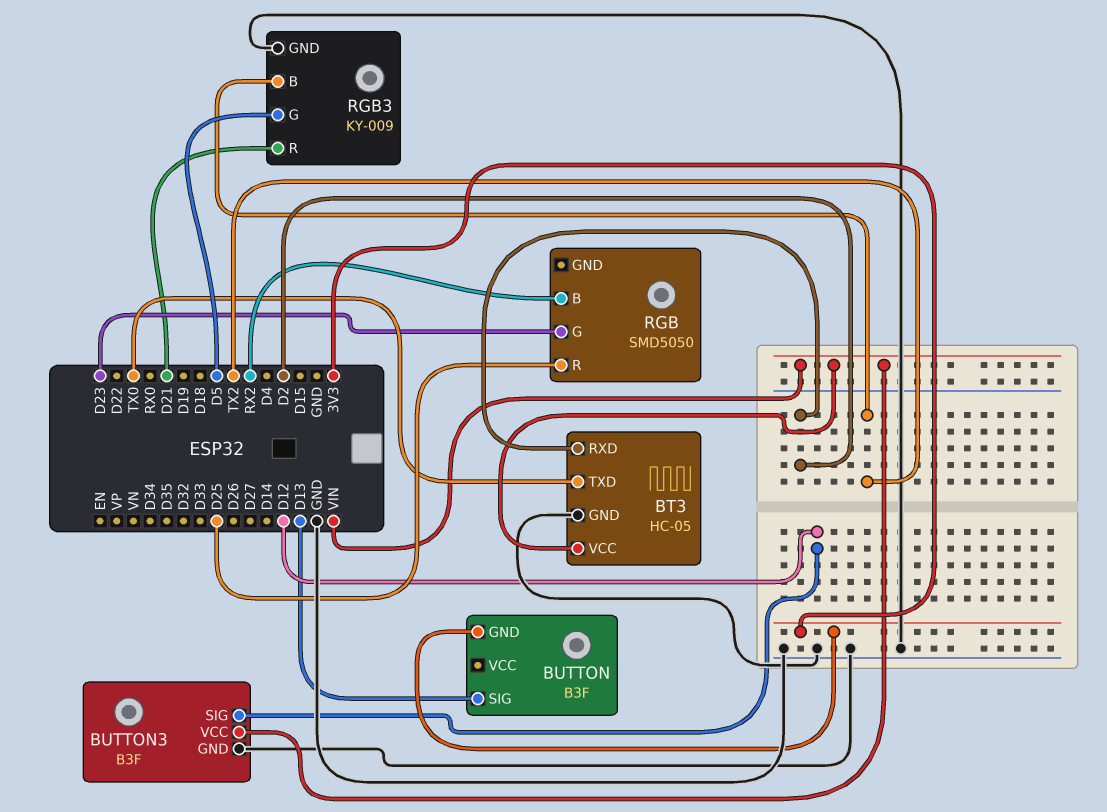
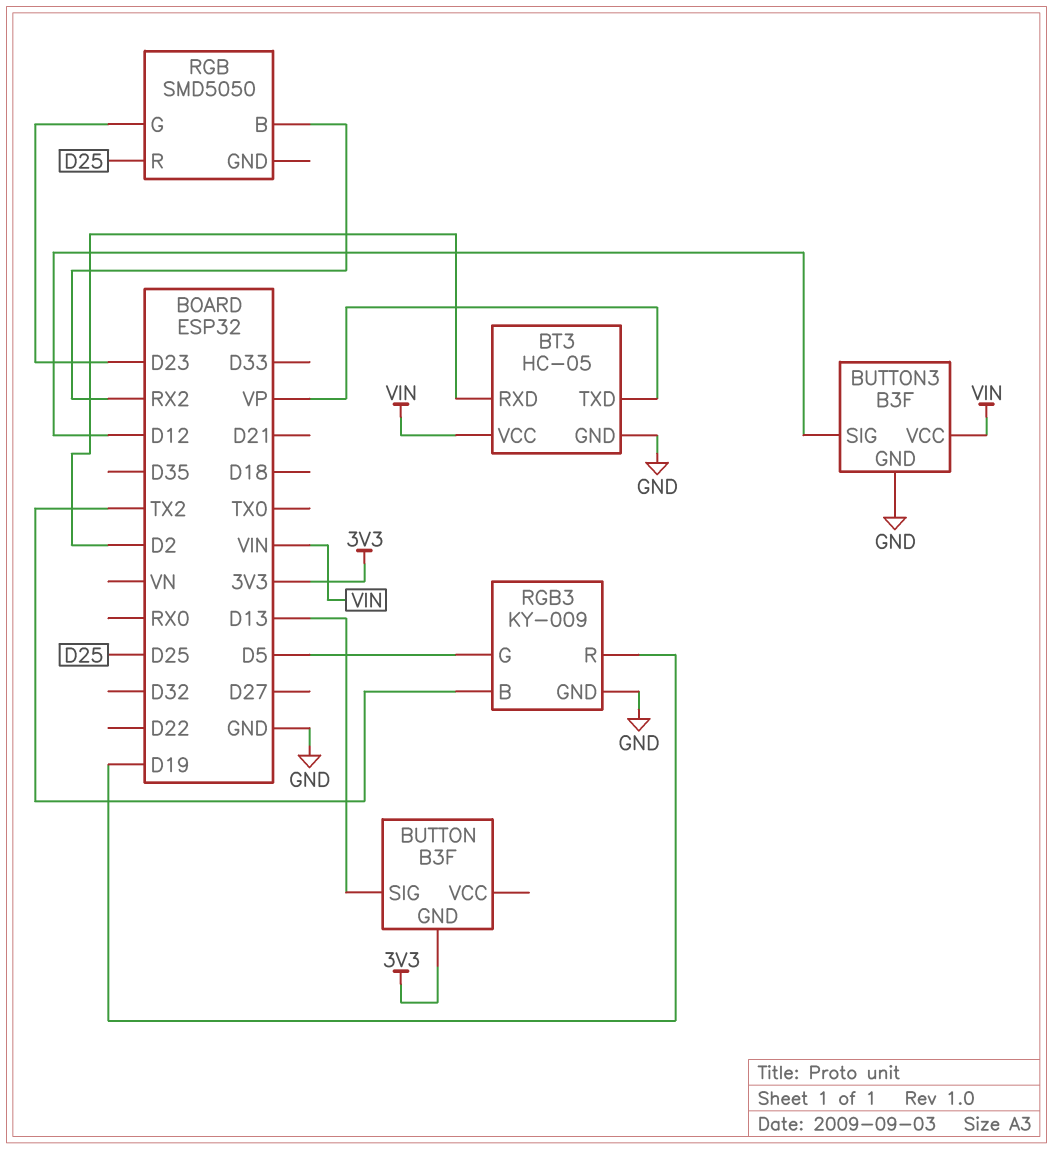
BT3 pin TXD: TX0 -> VP
RGB3 pin R: D21 -> D19

